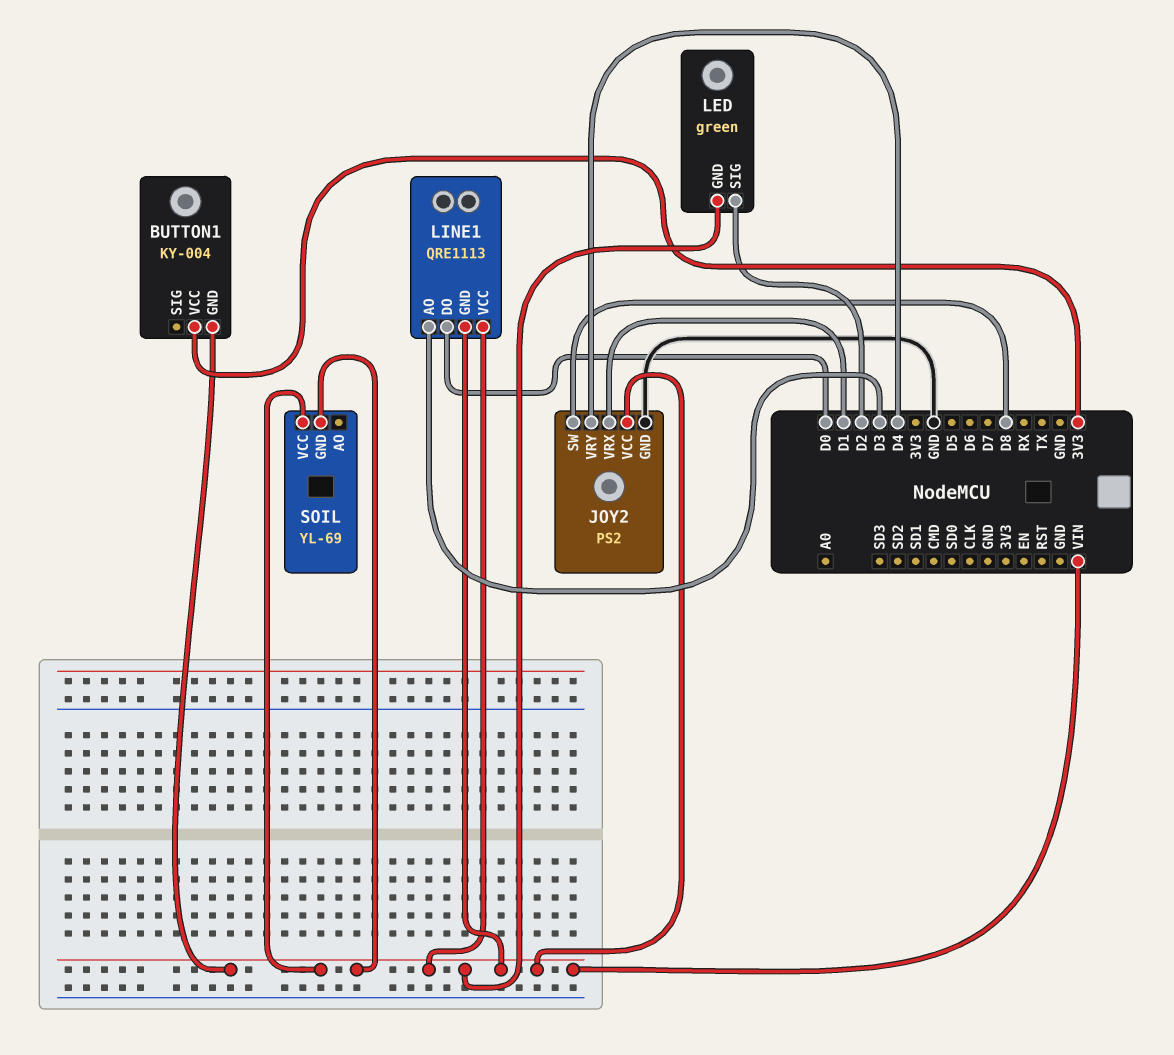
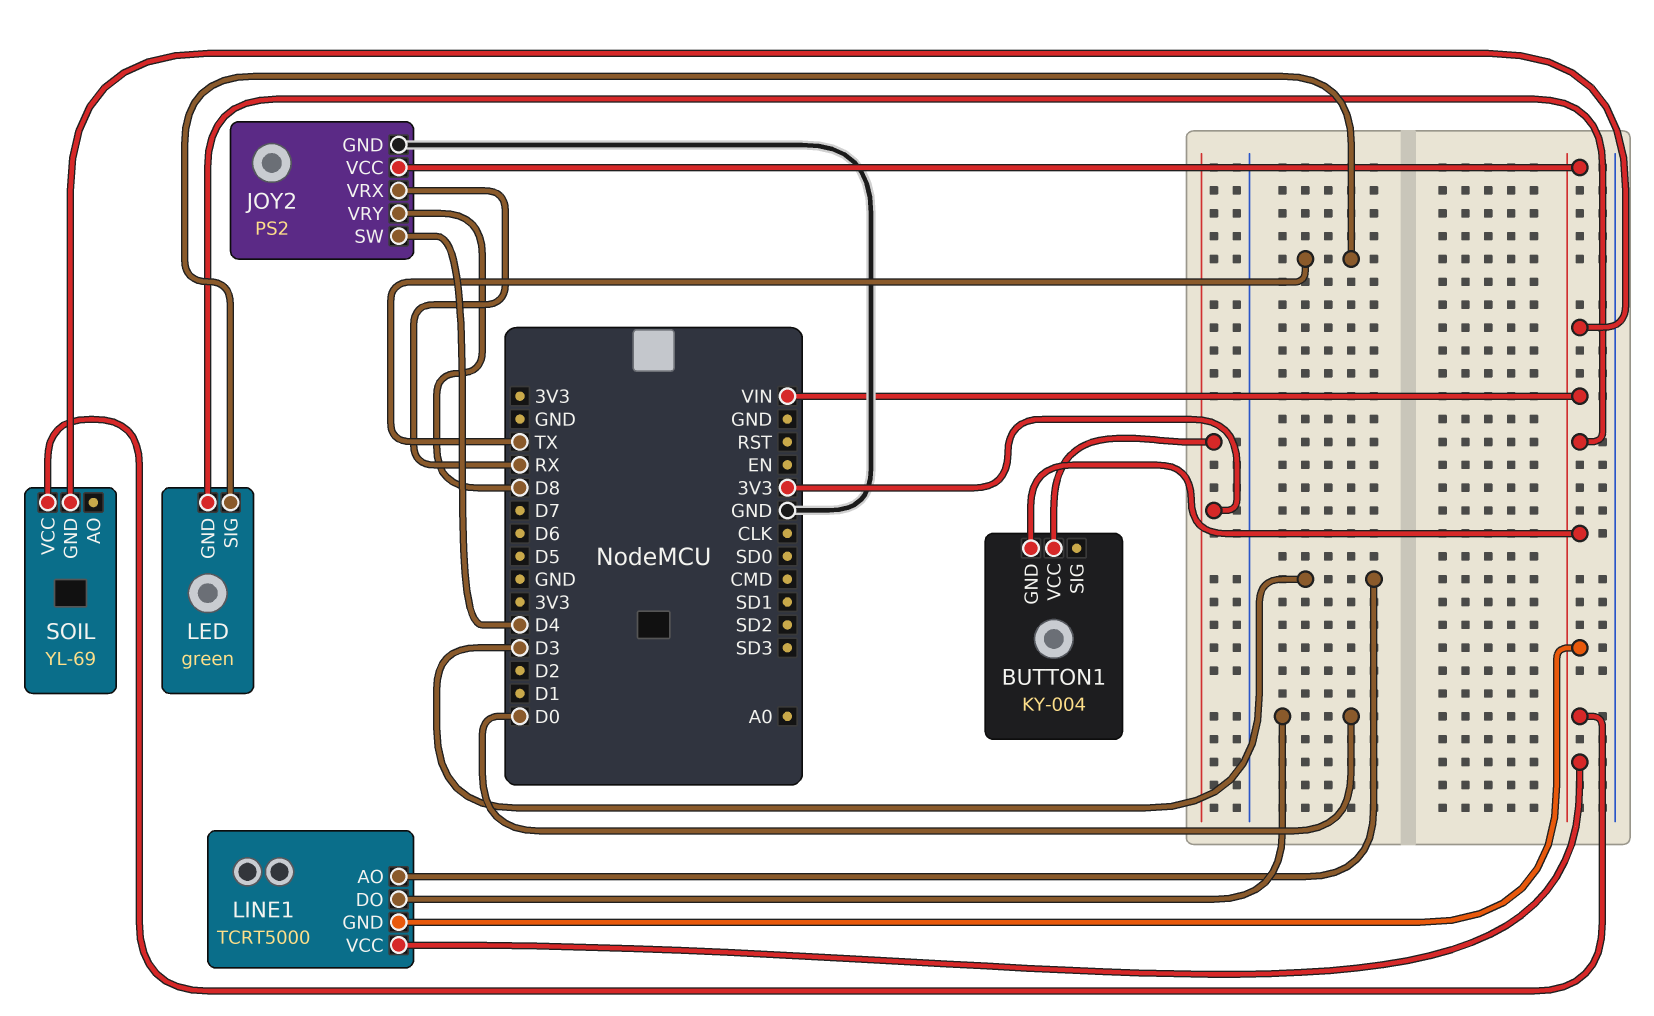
JOY2 pin SW: D8 -> D4
JOY2 pin VRX: D1 -> RX
JOY2 pin VRY: D4 -> D8
LED pin SIG: D2 -> TX
LINE1: QRE1113 -> TCRT5000

